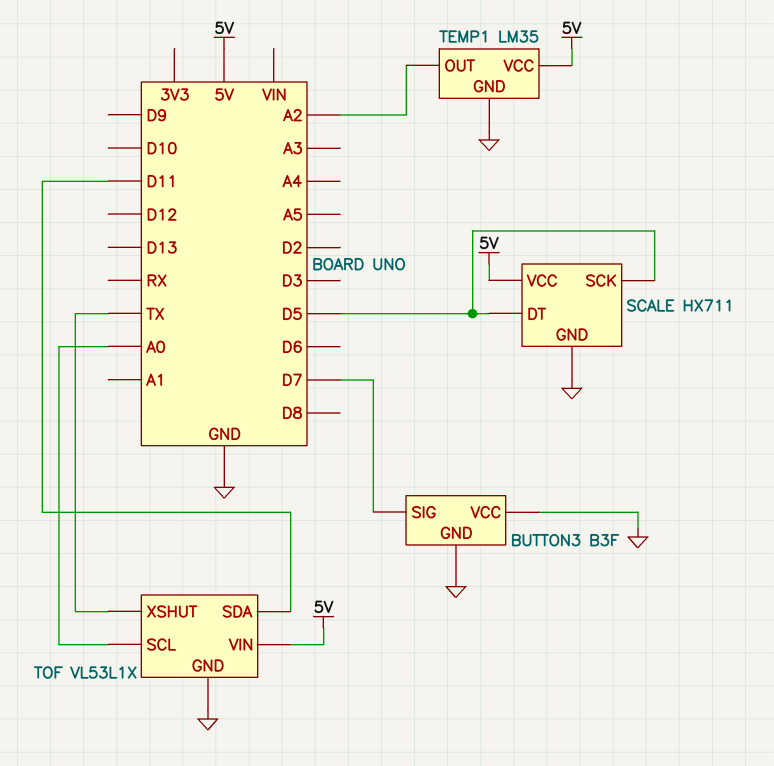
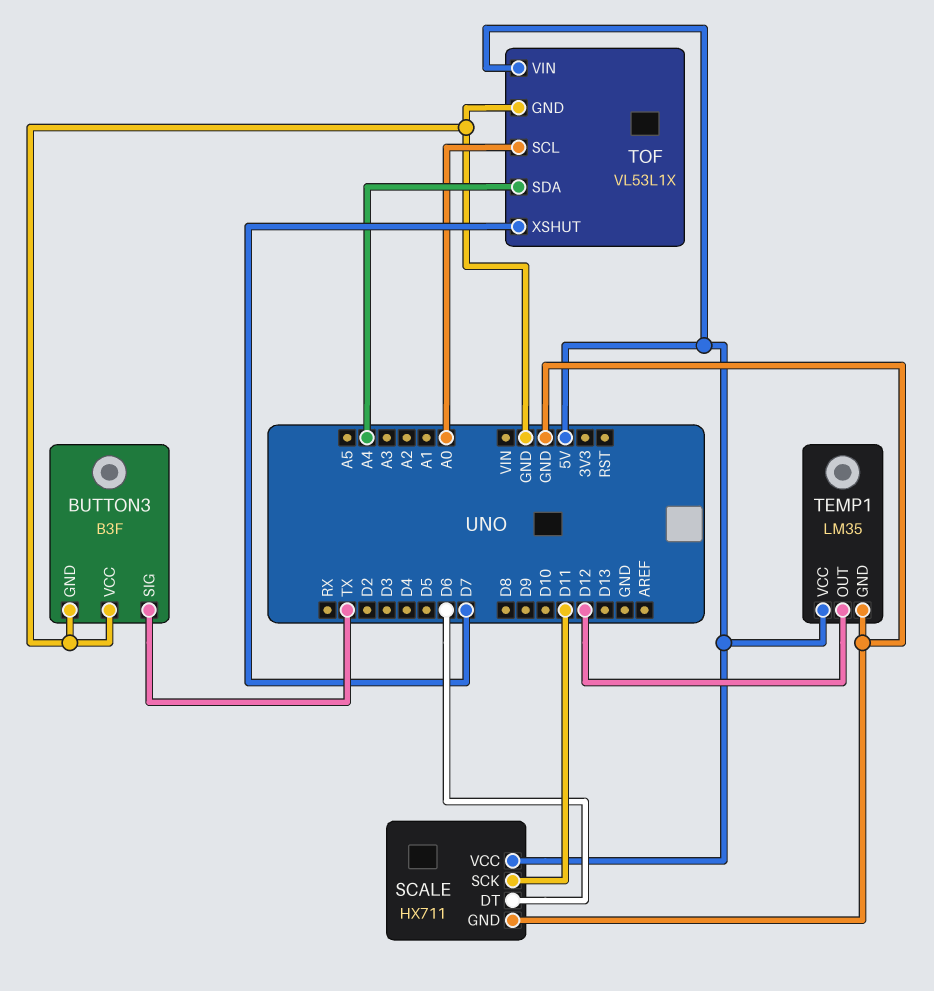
BUTTON3 pin SIG: D7 -> TX
SCALE pin DT: D5 -> D6
SCALE pin SCK: D5 -> D11
TEMP1 pin OUT: A2 -> D12
TOF pin SDA: D11 -> A4
TOF pin XSHUT: TX -> D7

